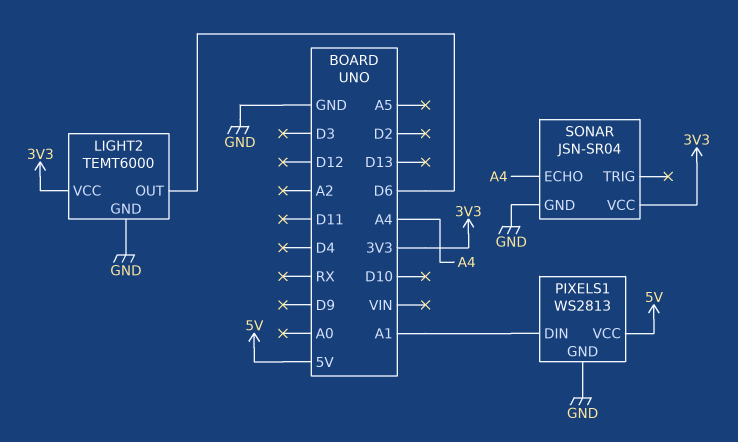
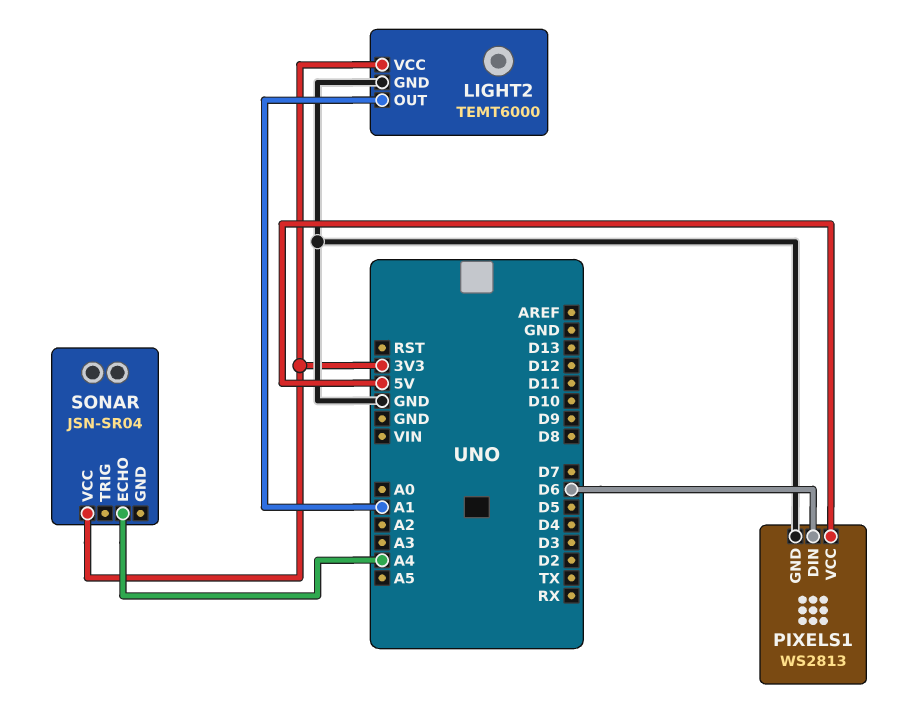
LIGHT2 pin OUT: D6 -> A1
PIXELS1 pin DIN: A1 -> D6
SONAR pin GND: GND -> none

